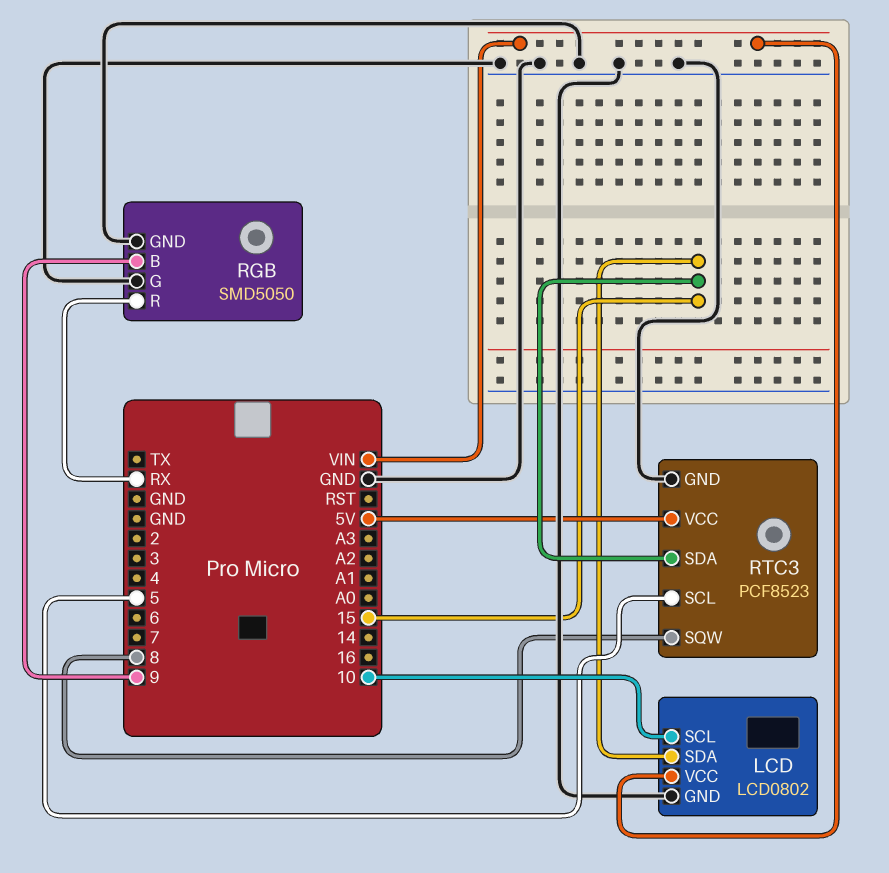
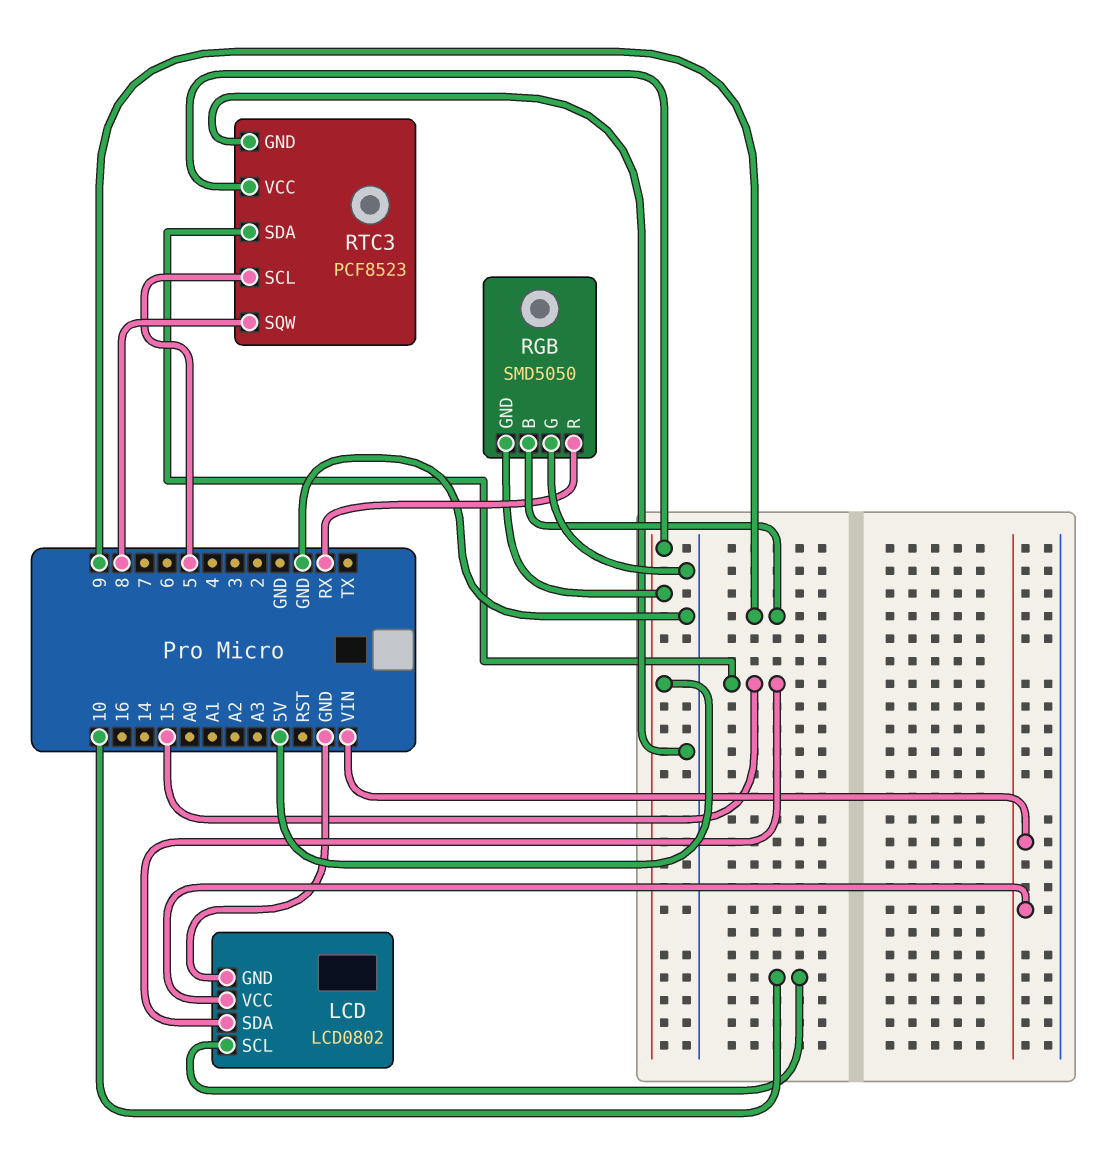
RGB pin GND: GND -> 5V

